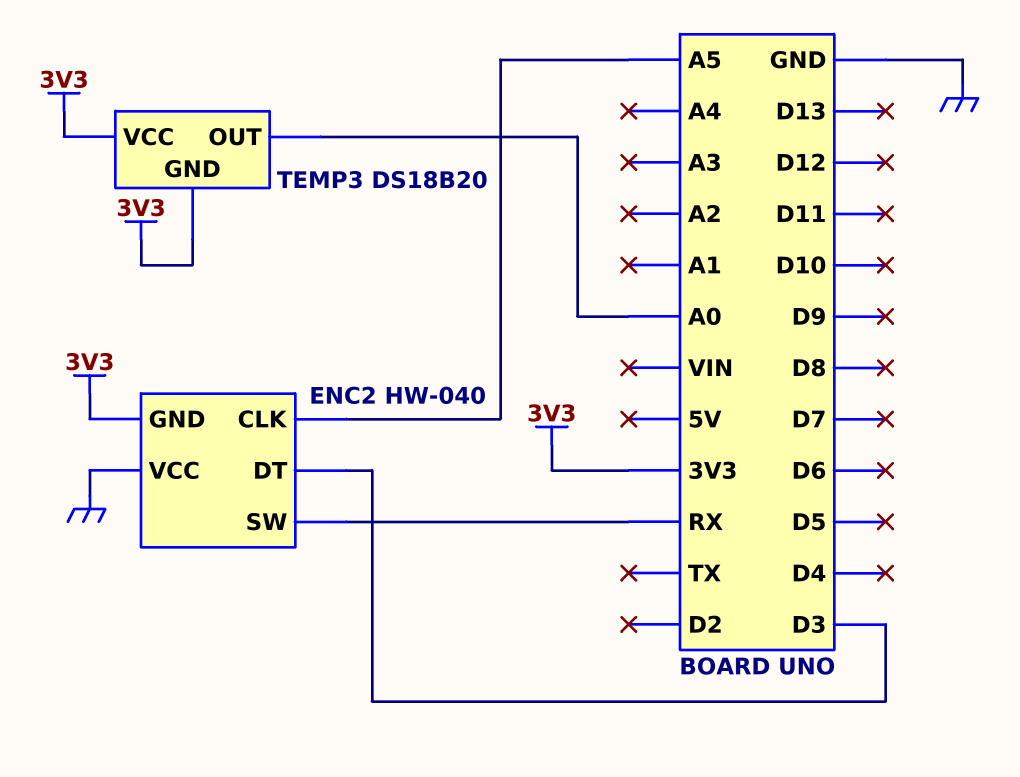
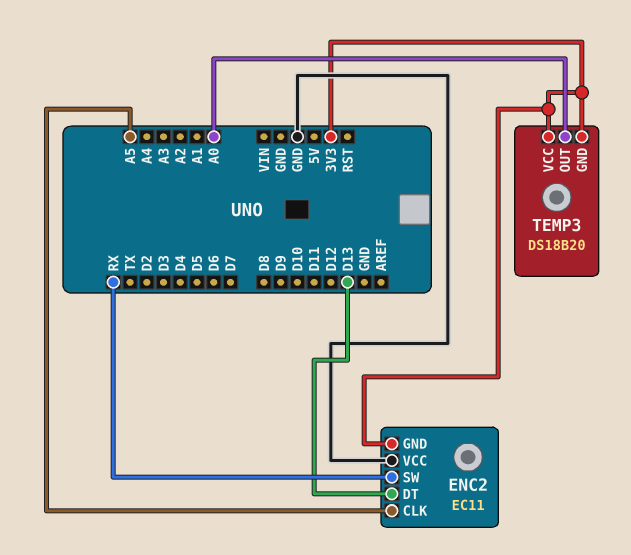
ENC2: HW-040 -> EC11
ENC2 pin DT: D3 -> D13

